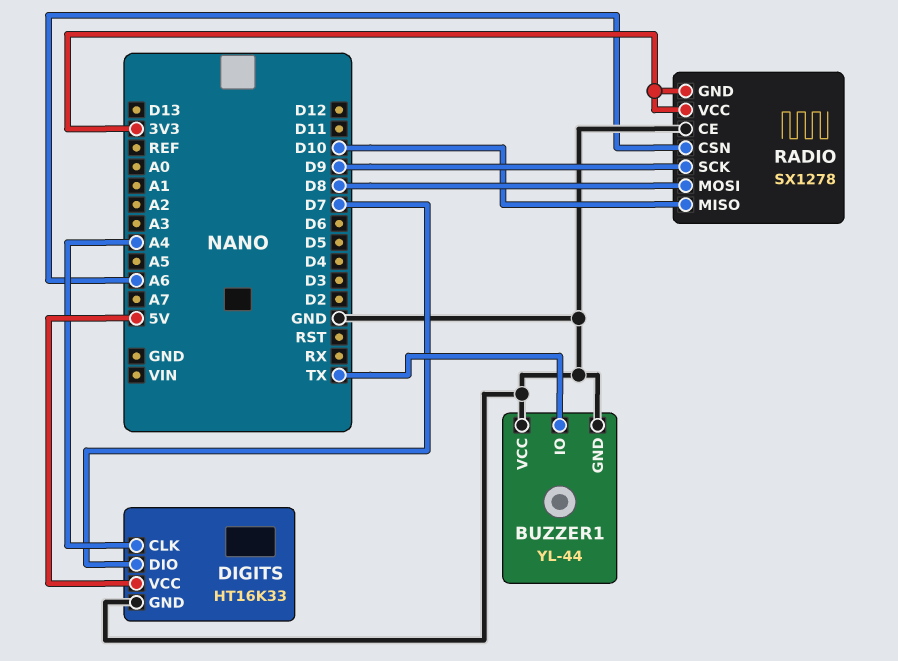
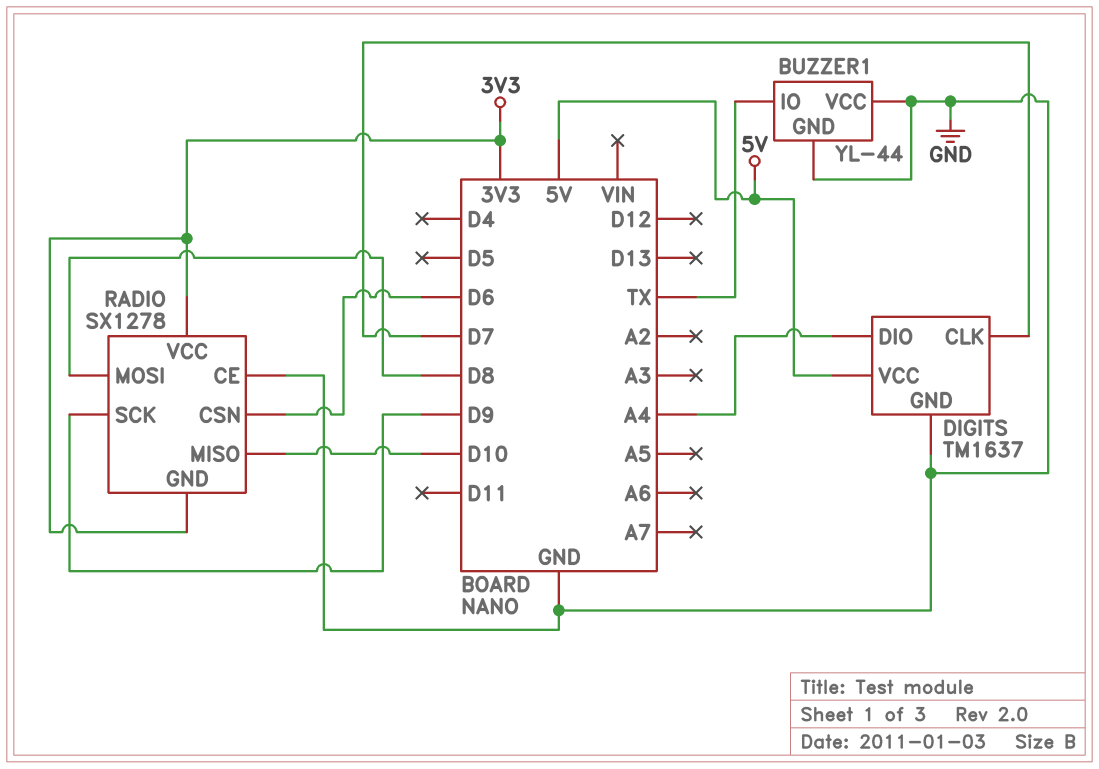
DIGITS: HT16K33 -> TM1637
DIGITS pin CLK: A4 -> D7
DIGITS pin DIO: D7 -> A4
RADIO pin CSN: A6 -> D6

